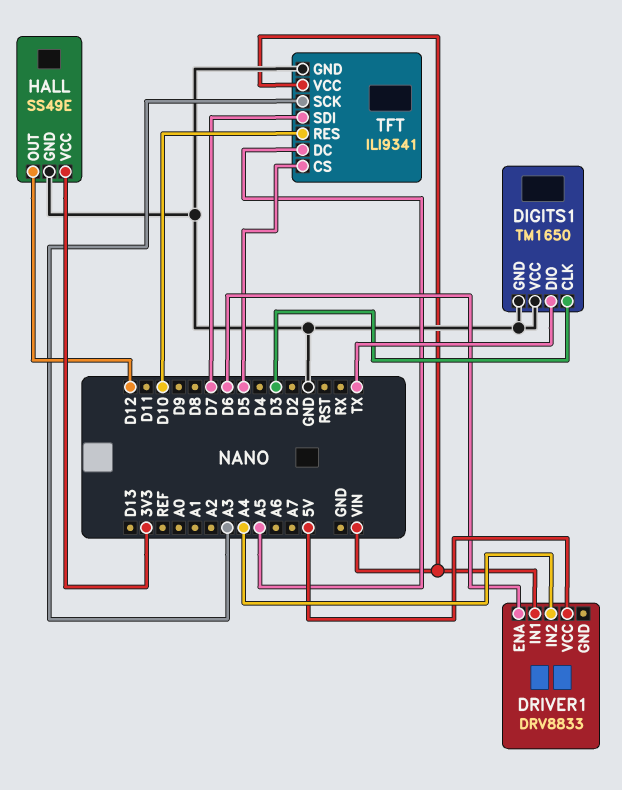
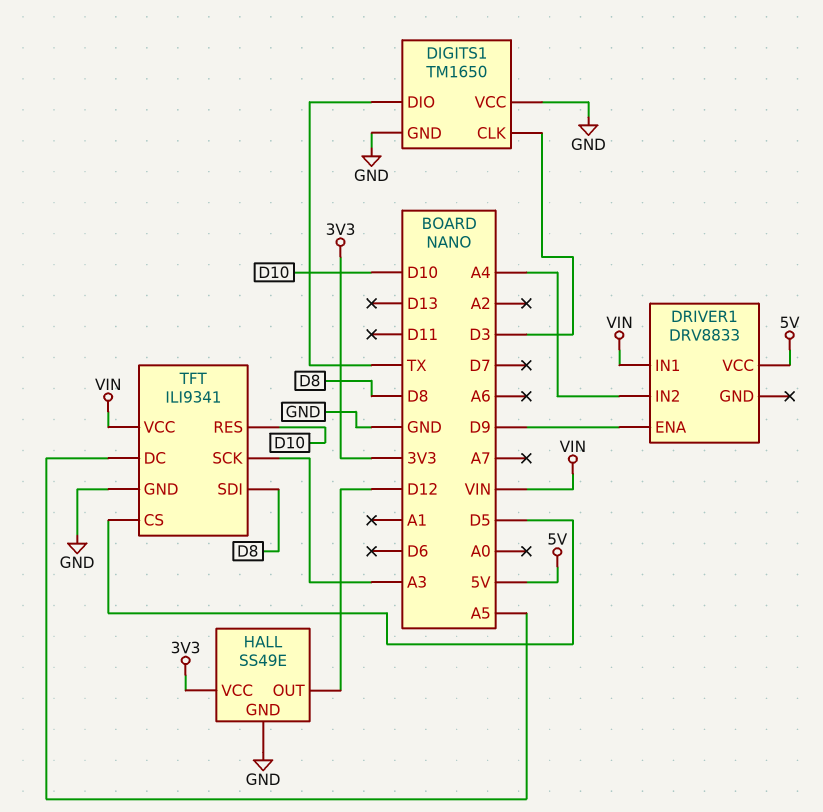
DRIVER1 pin ENA: D6 -> D9
TFT pin SDI: D7 -> D8

